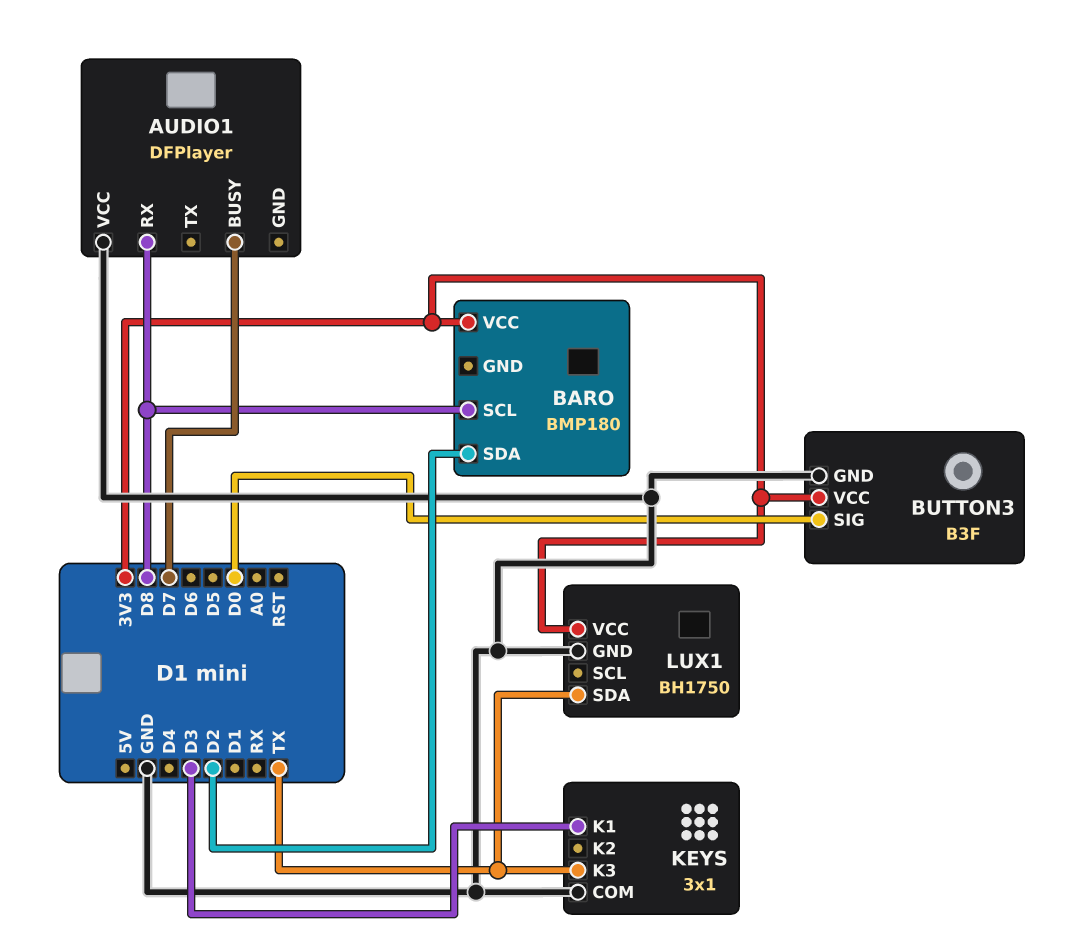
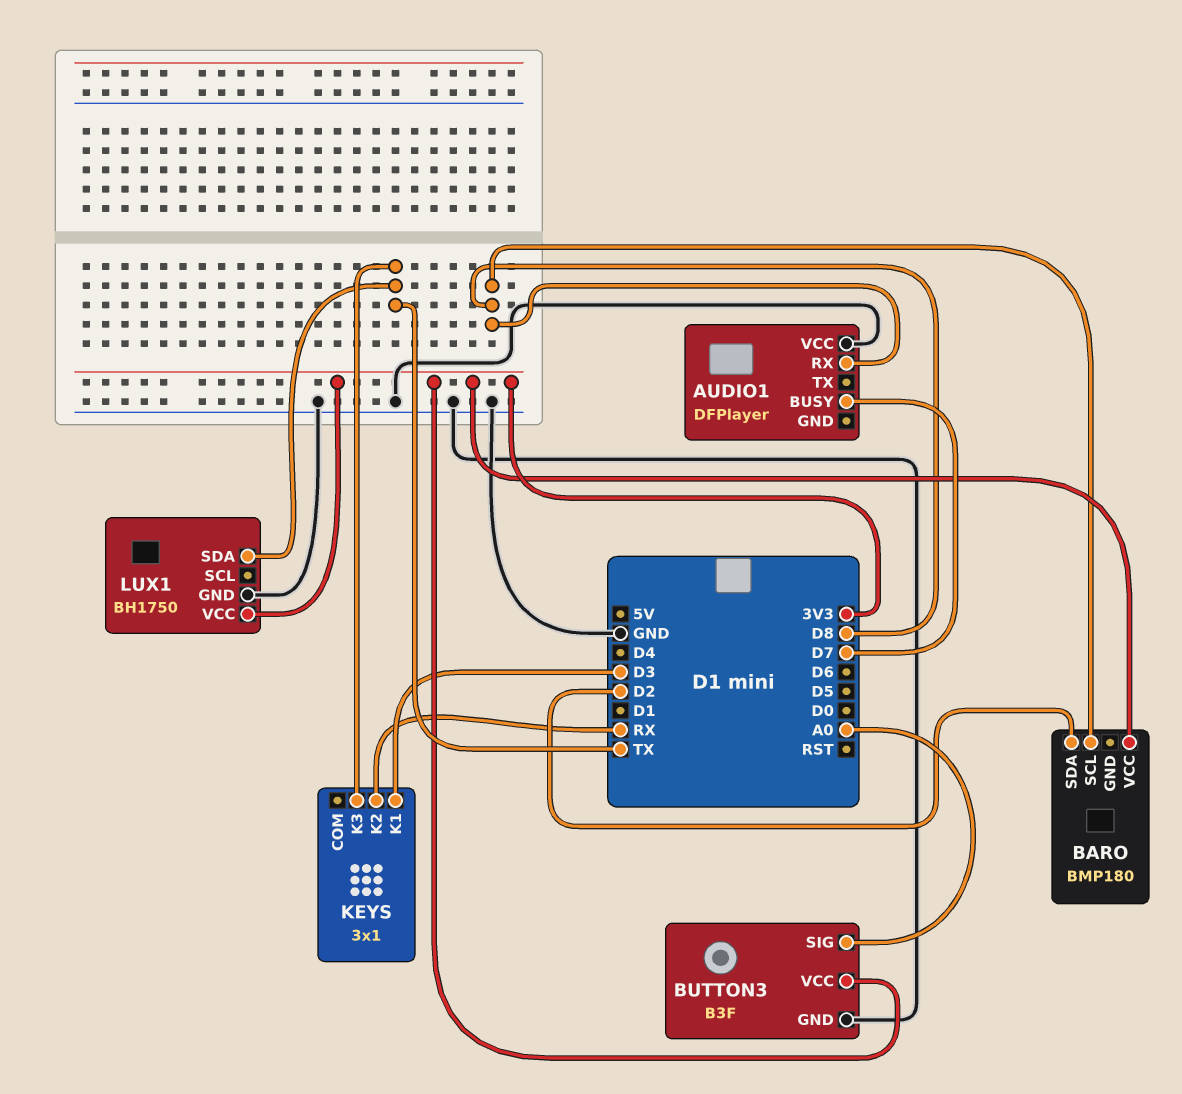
BUTTON3 pin SIG: D0 -> A0
KEYS pin COM: GND -> none
KEYS pin K2: none -> RX

